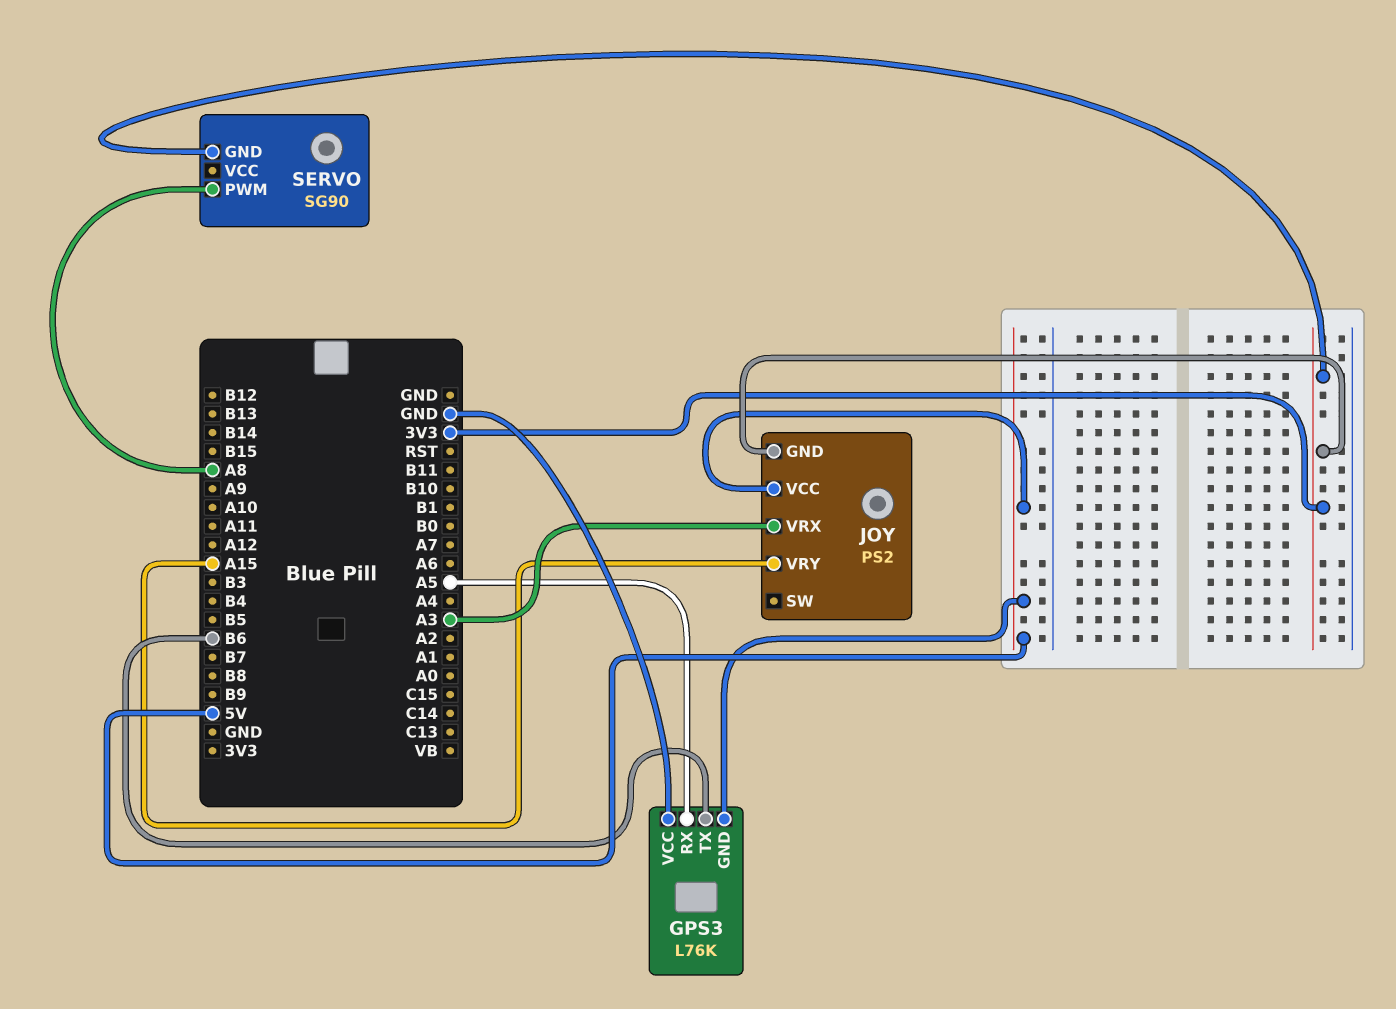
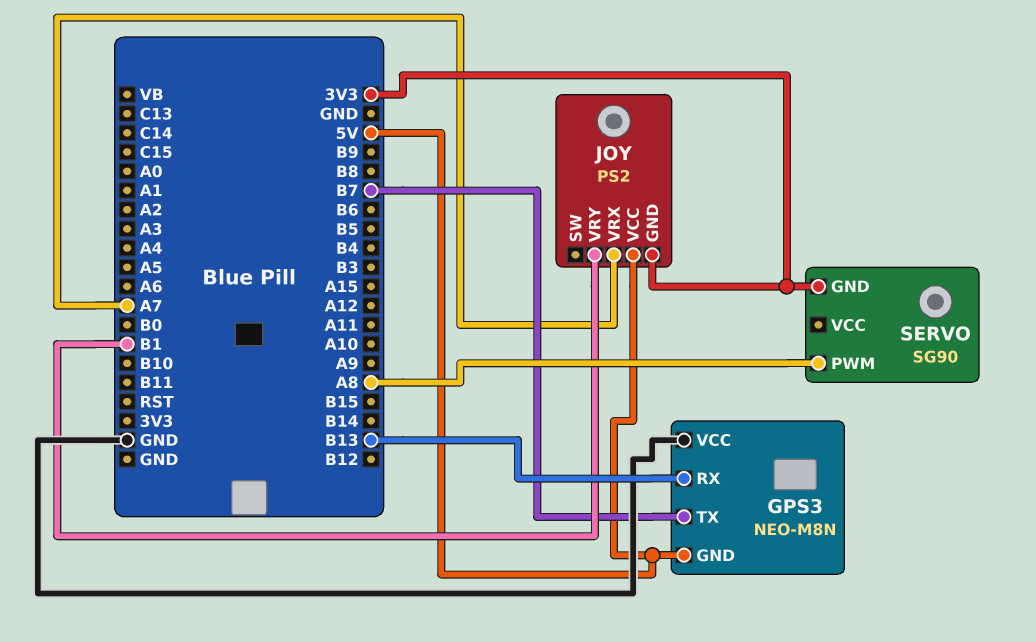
GPS3: L76K -> NEO-M8N
GPS3 pin RX: A5 -> B13
GPS3 pin TX: B6 -> B7
JOY pin VRX: A3 -> A7
JOY pin VRY: A15 -> B1

